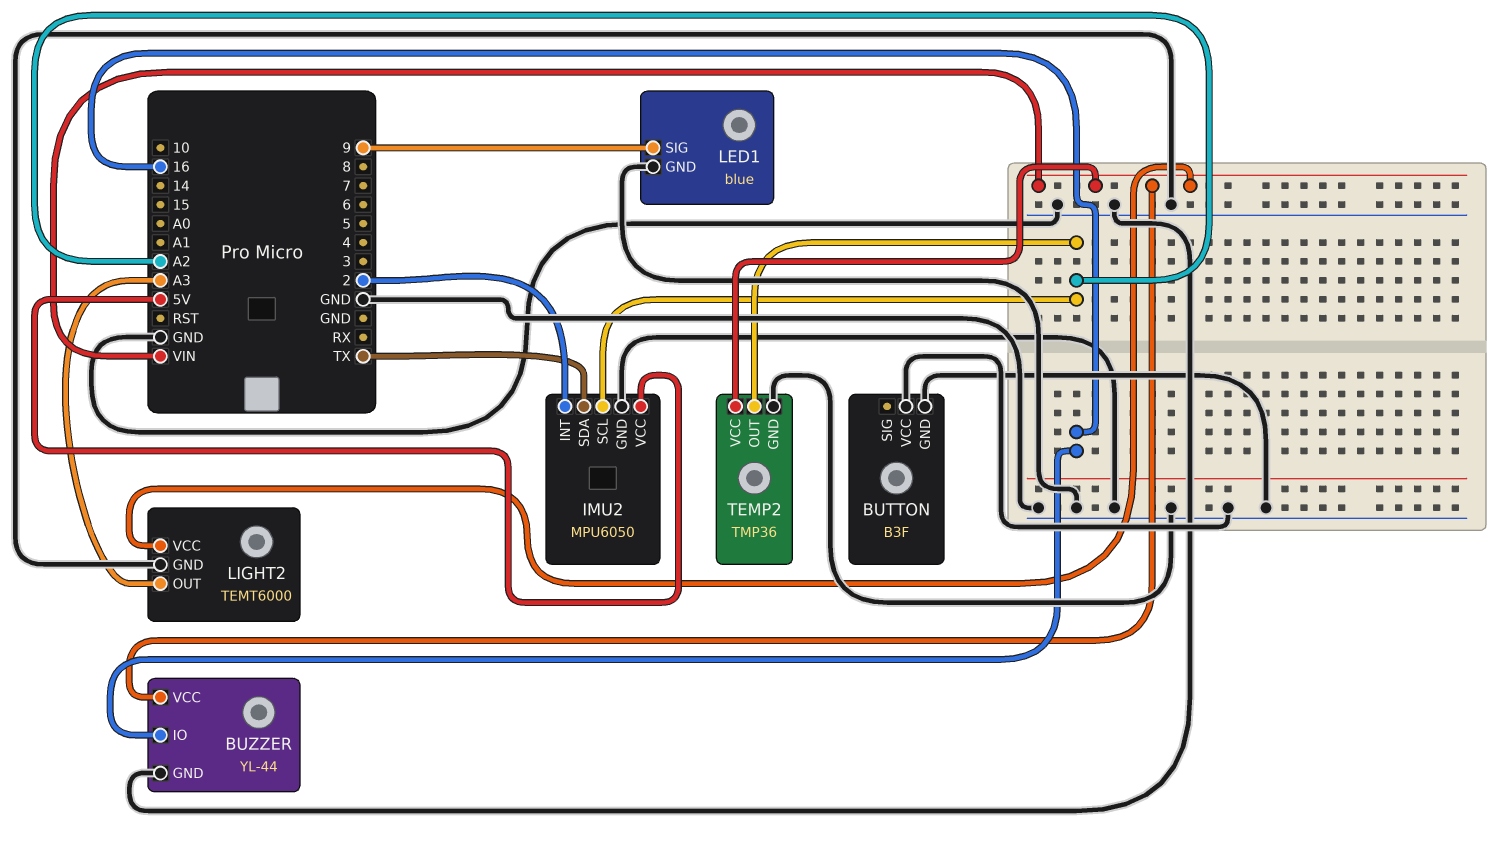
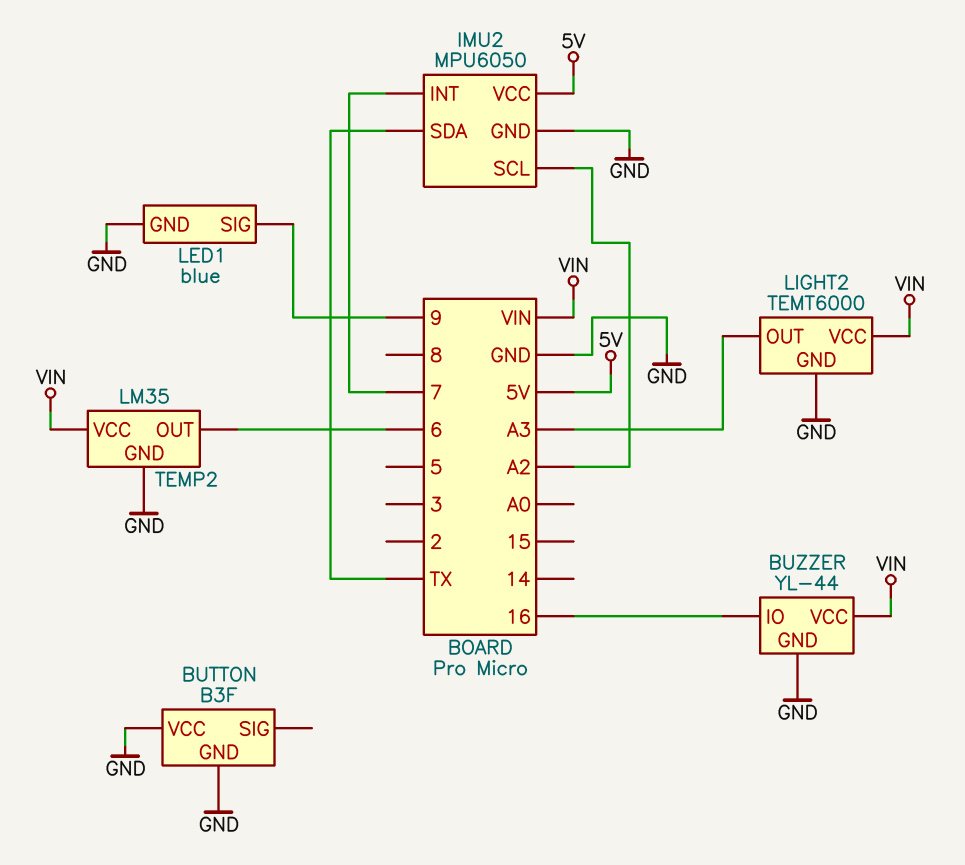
IMU2 pin INT: 2 -> 7
TEMP2: TMP36 -> LM35
TEMP2 pin OUT: A2 -> 6

